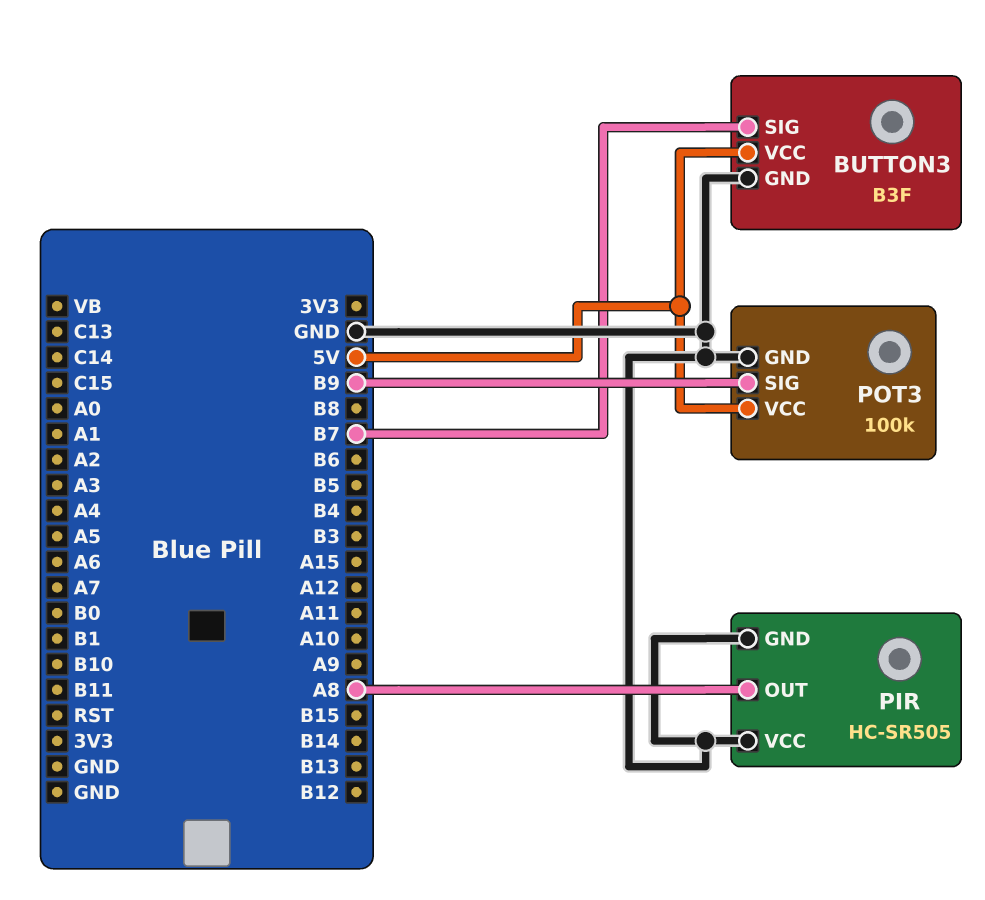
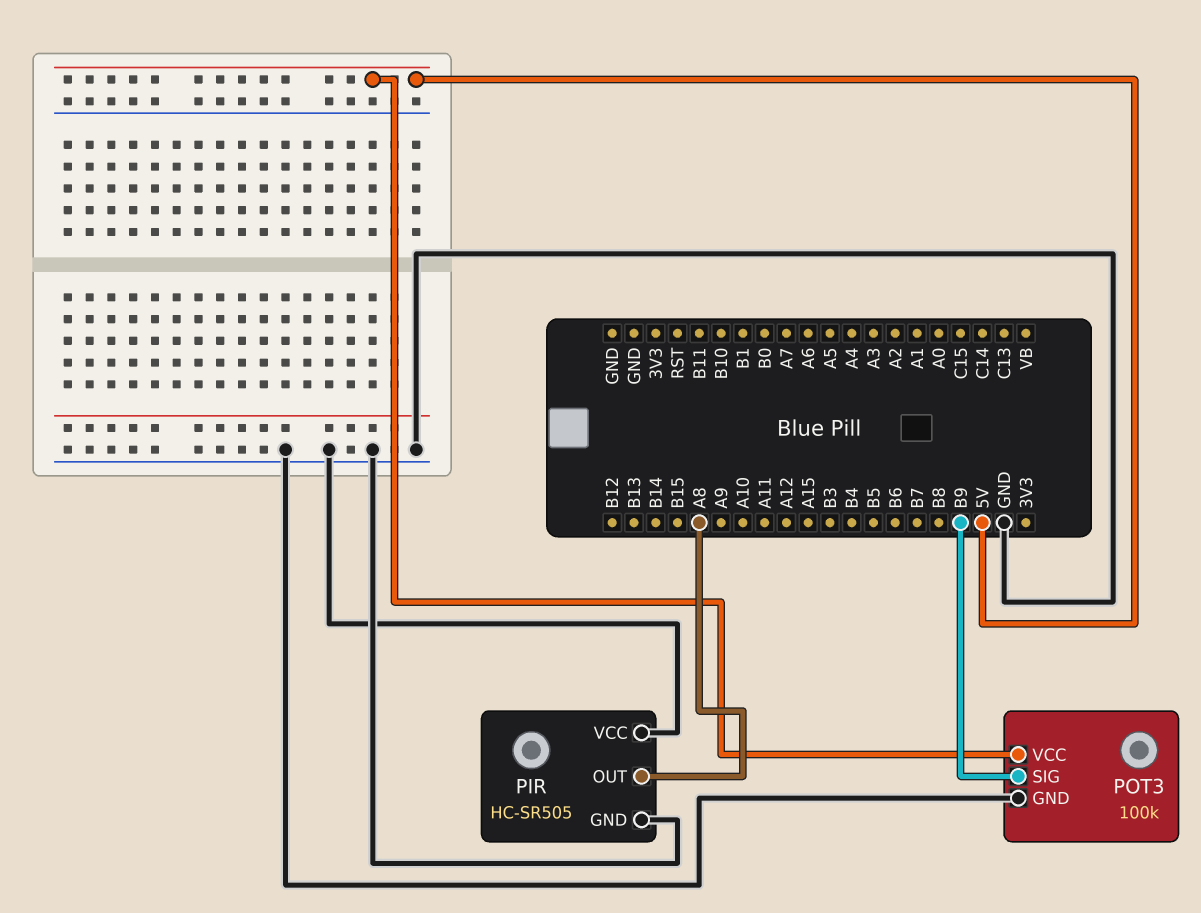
BUTTON3: B3F -> none
BUTTON3 pin GND: GND -> none
BUTTON3 pin SIG: B7 -> none
BUTTON3 pin VCC: 5V -> none

